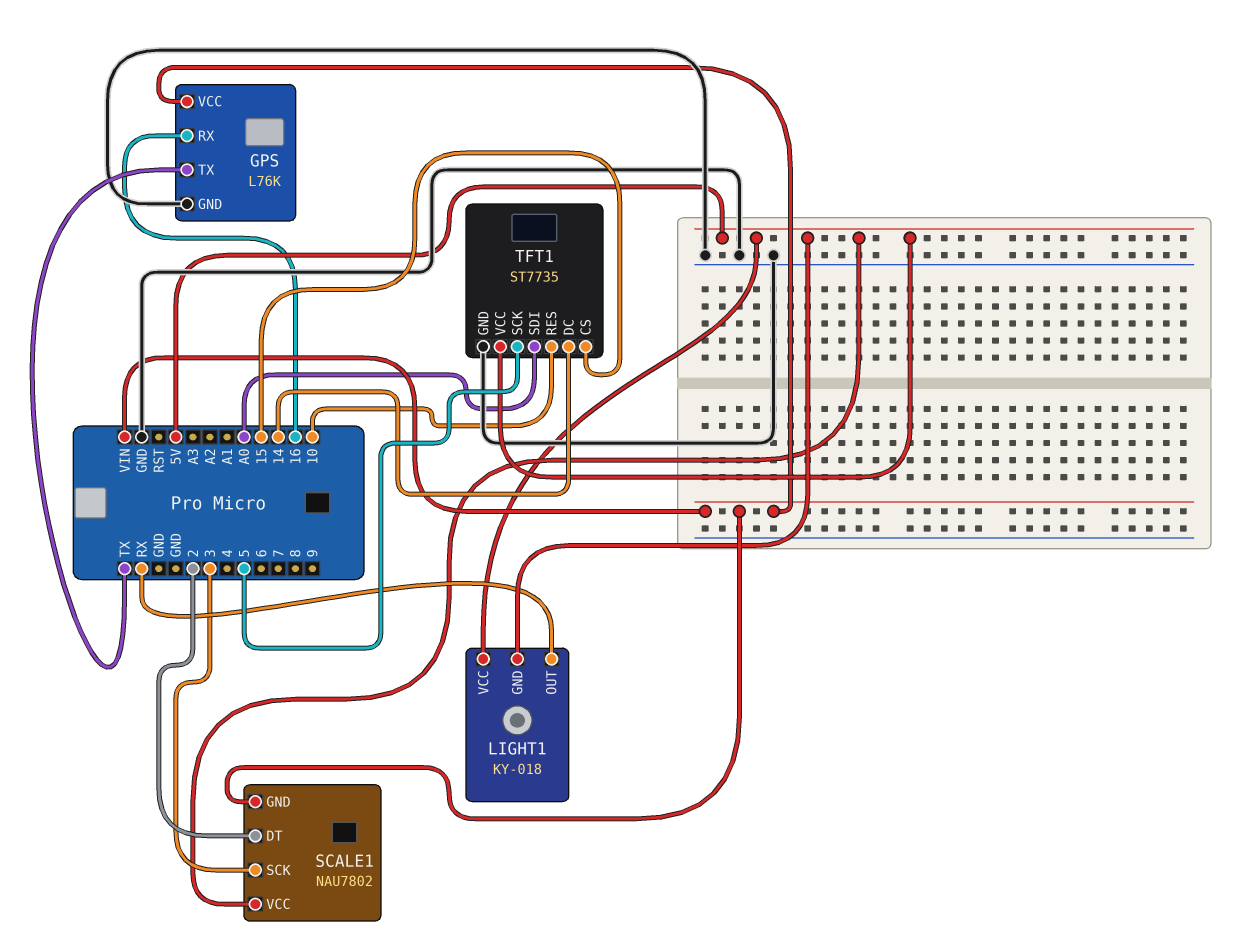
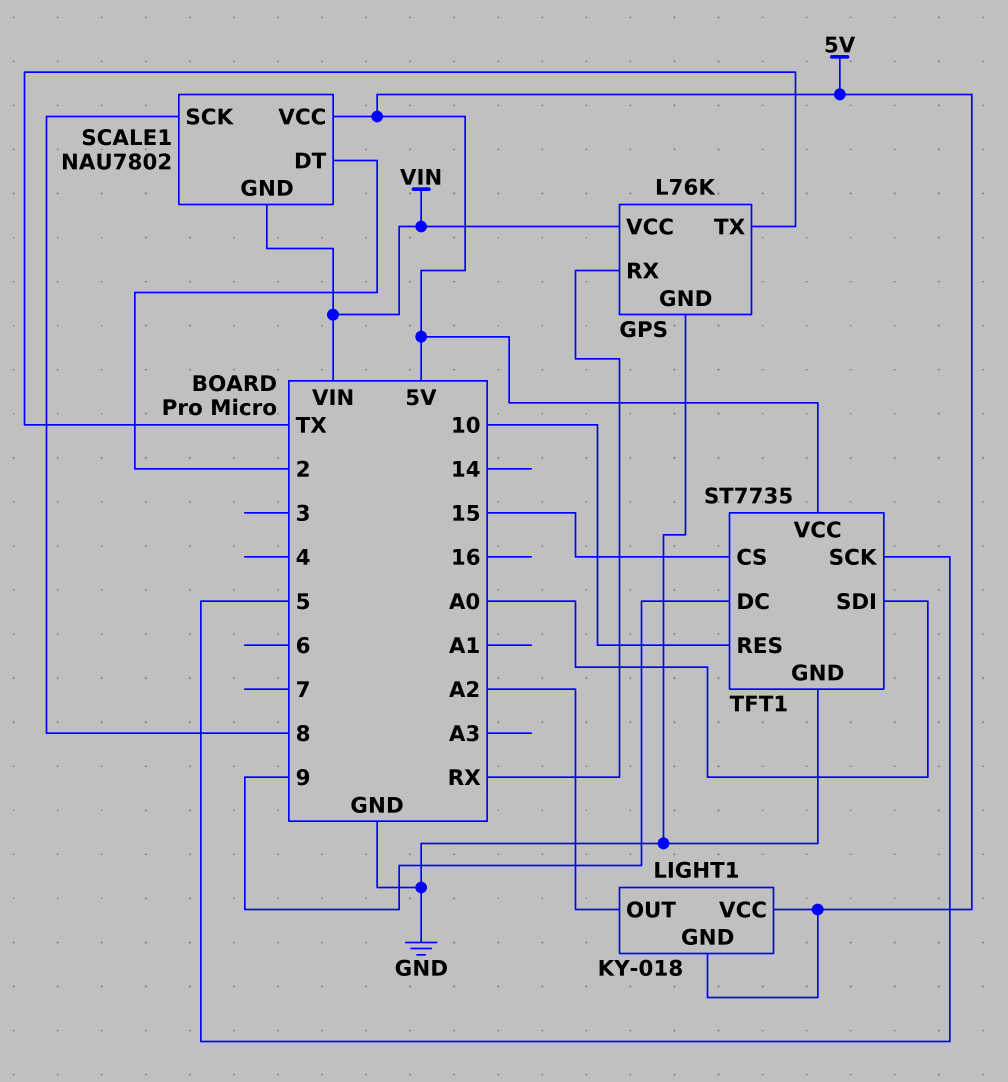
GPS pin RX: 16 -> RX
LIGHT1 pin OUT: RX -> A2
SCALE1 pin SCK: 3 -> 8
TFT1 pin DC: 14 -> 9

